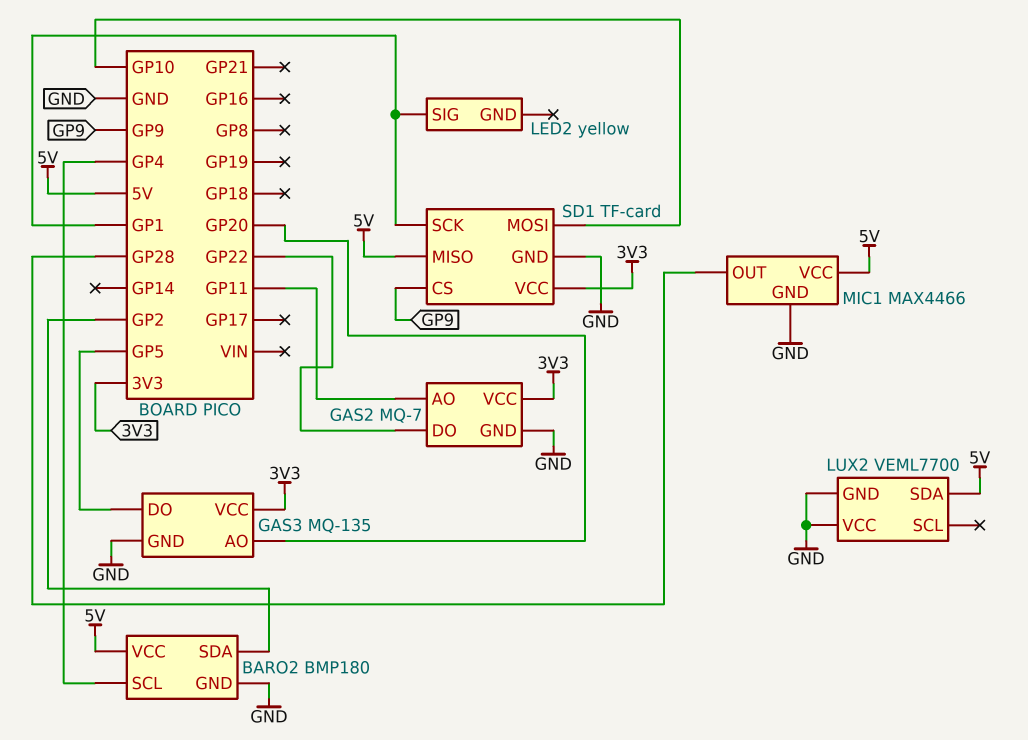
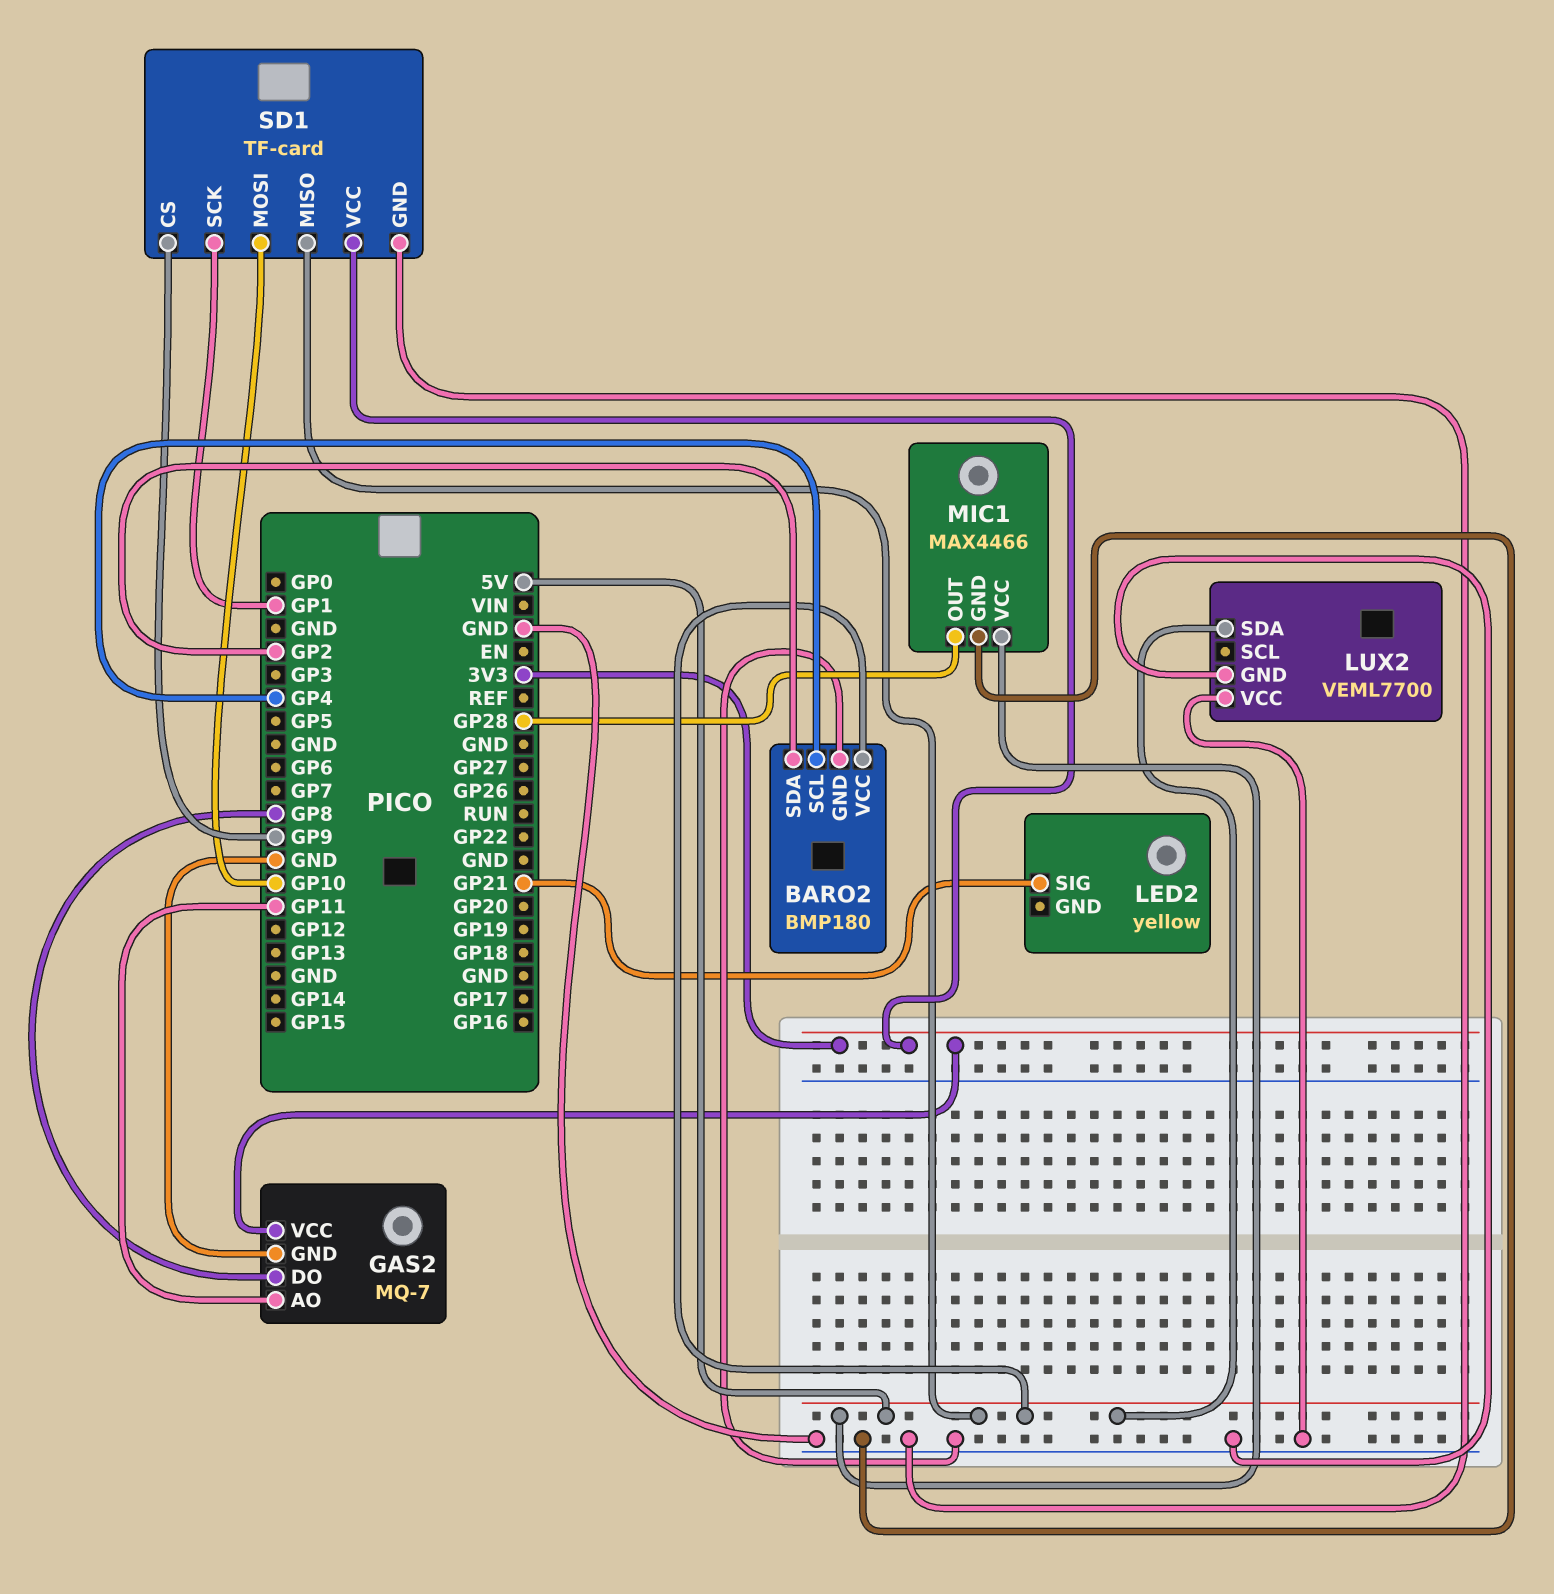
GAS2 pin DO: GP22 -> GP8
GAS3: MQ-135 -> none
GAS3 pin AO: GP20 -> none
GAS3 pin DO: GP5 -> none
GAS3 pin GND: GND -> none
GAS3 pin VCC: 3V3 -> none
LED2 pin SIG: GP1 -> GP21

